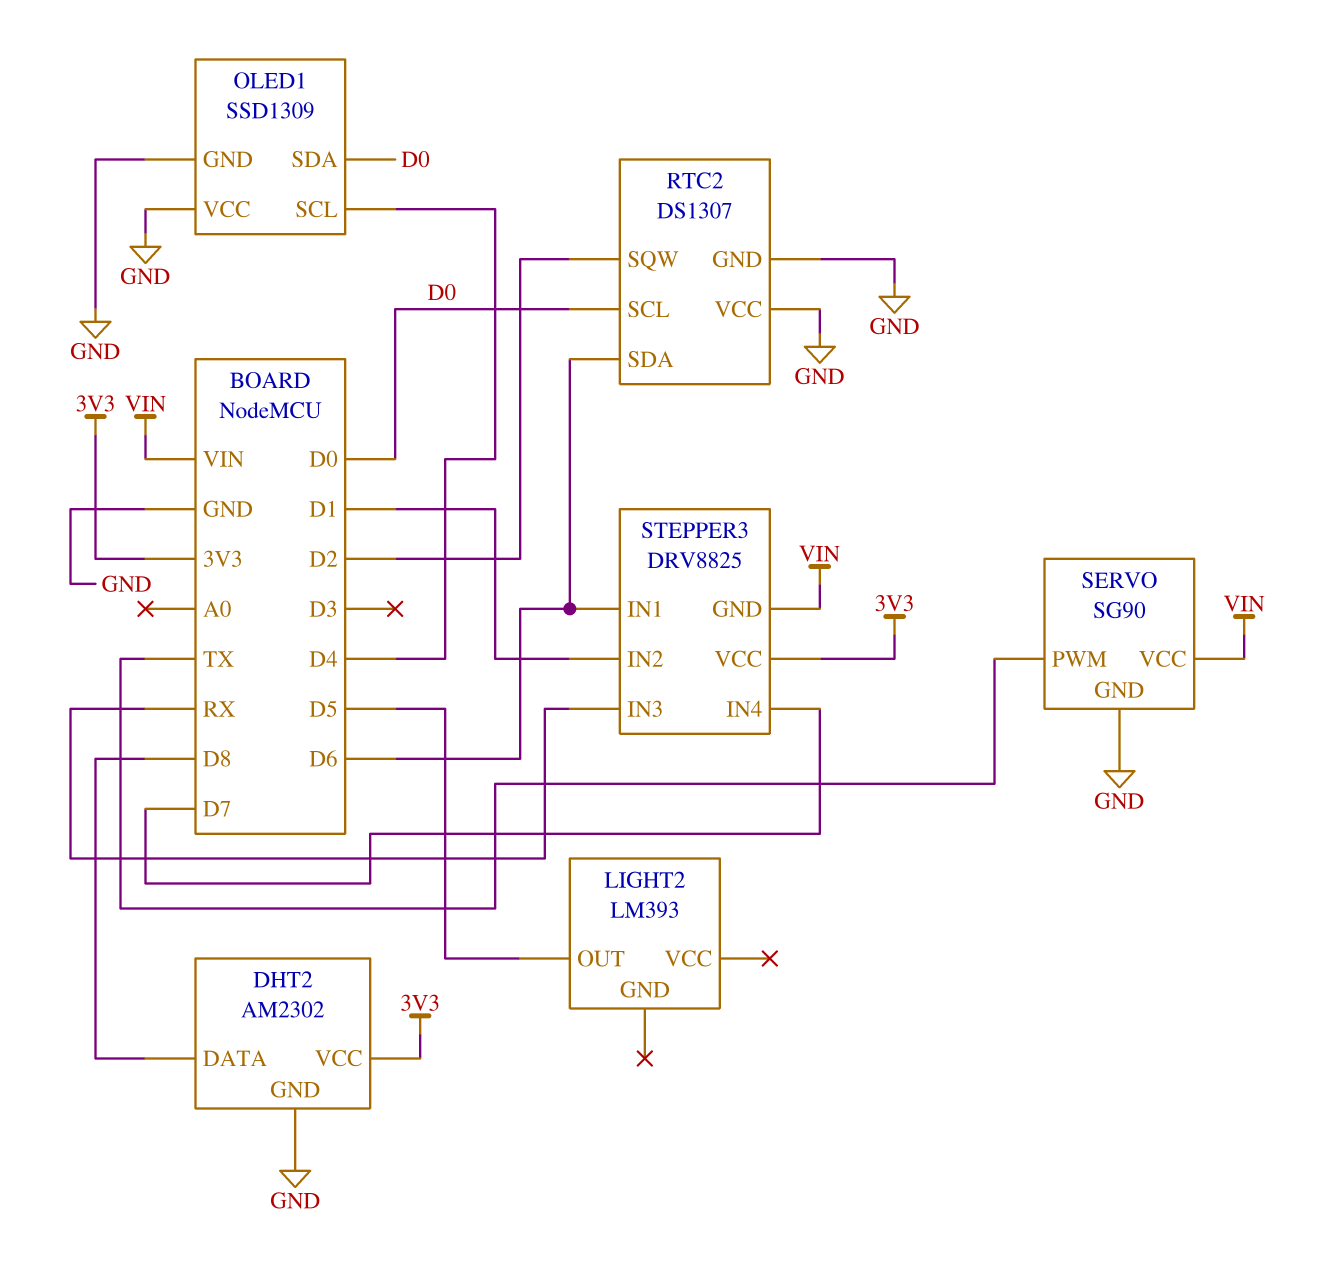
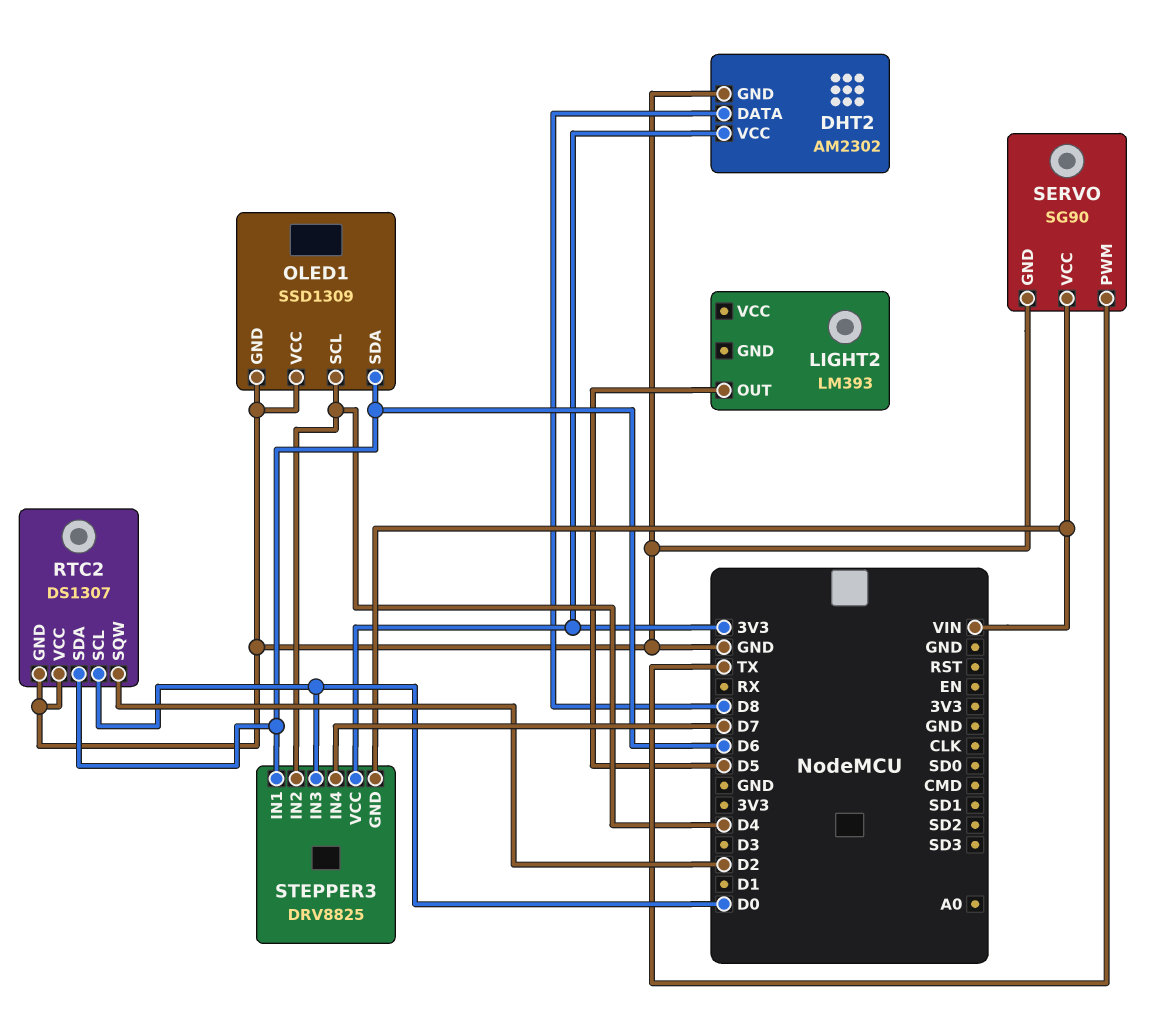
OLED1 pin SDA: D0 -> D6
STEPPER3 pin IN2: D1 -> D4
STEPPER3 pin IN3: RX -> D0

